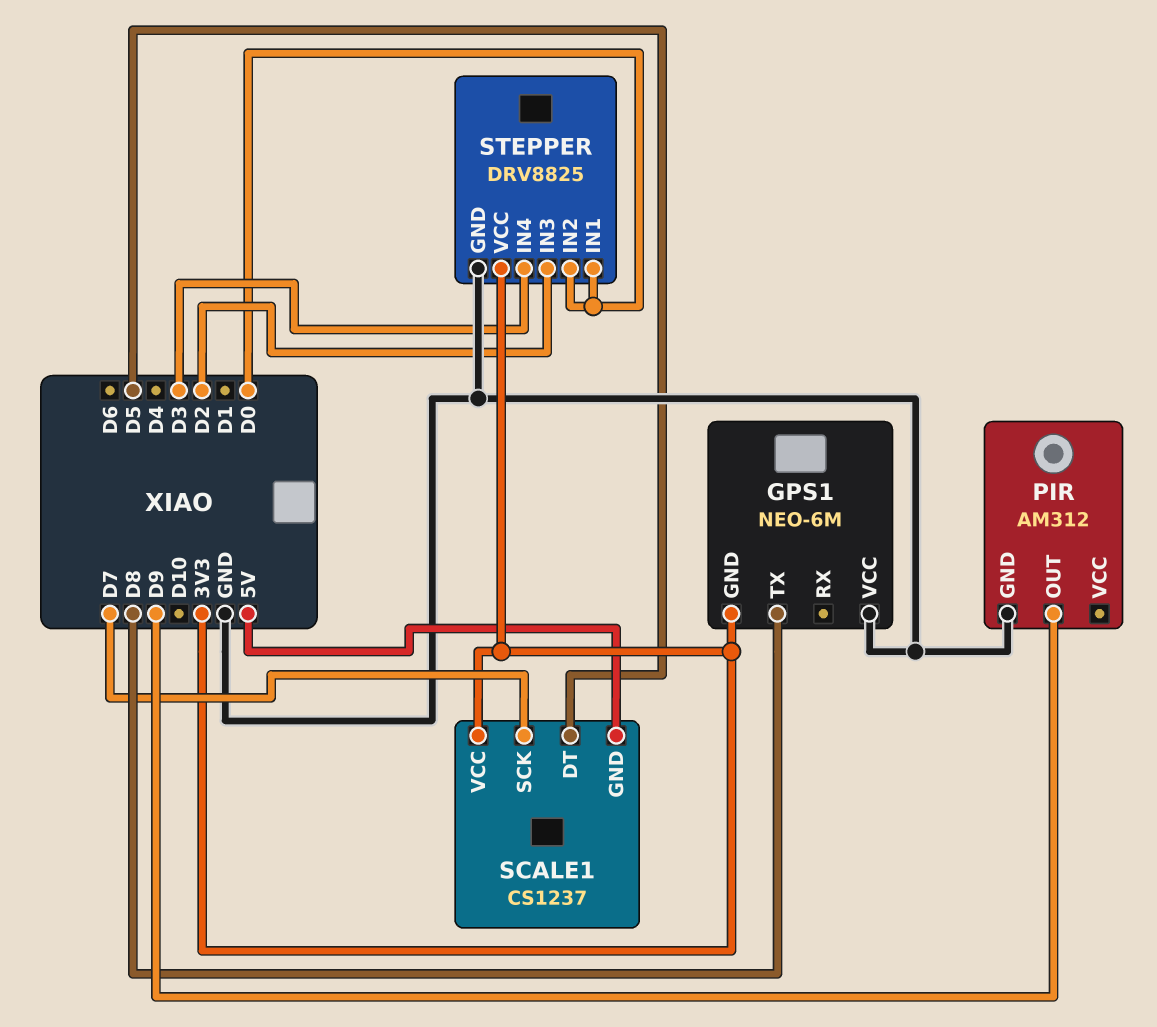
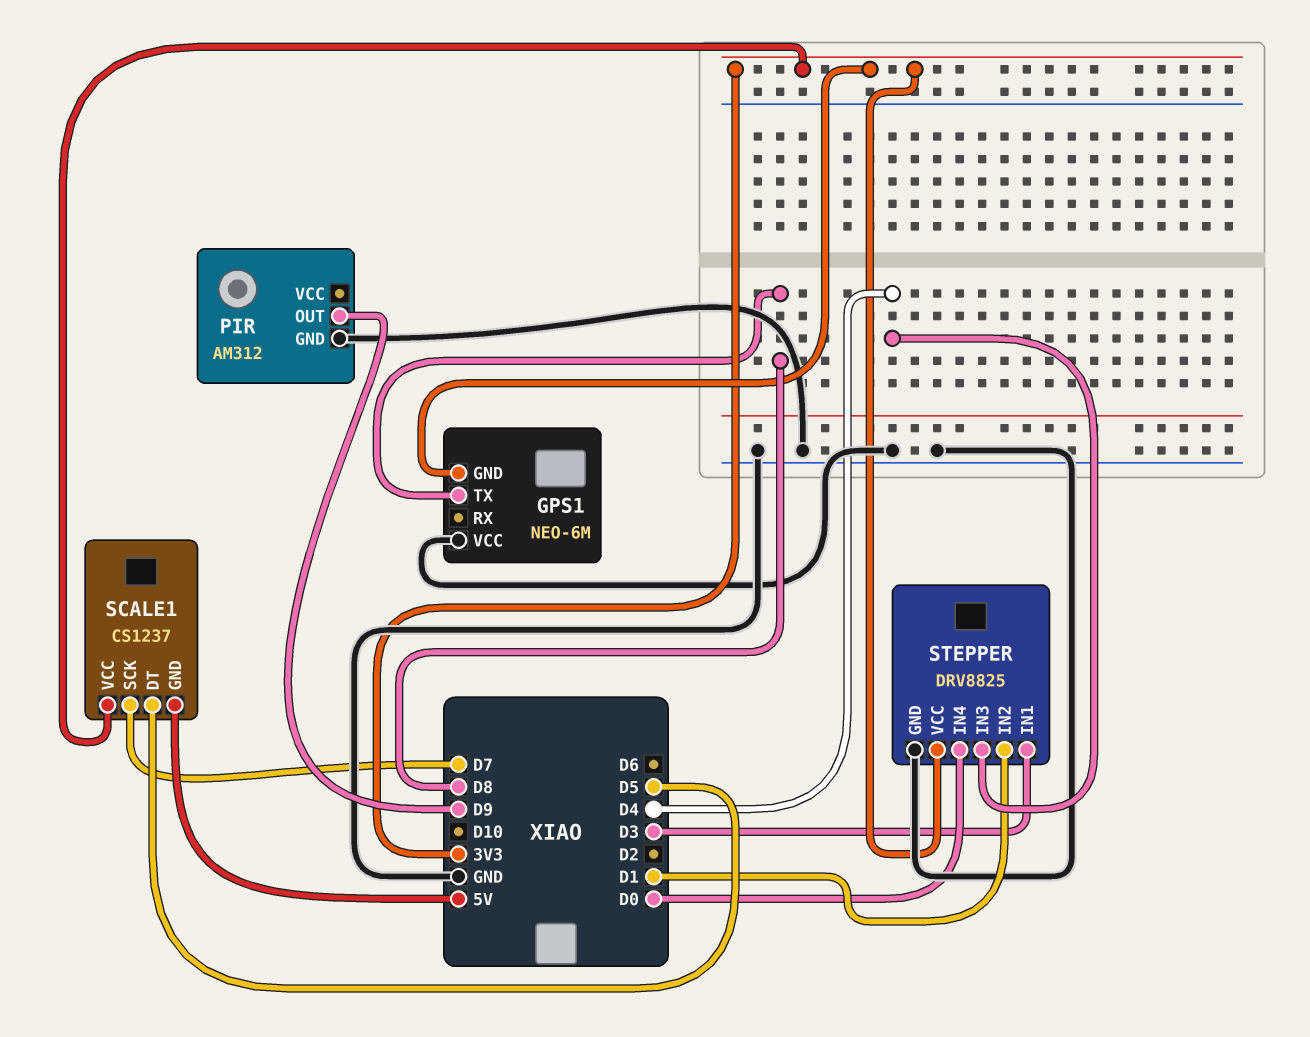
STEPPER pin IN1: D0 -> D3
STEPPER pin IN2: D0 -> D1
STEPPER pin IN3: D2 -> D4
STEPPER pin IN4: D3 -> D0

